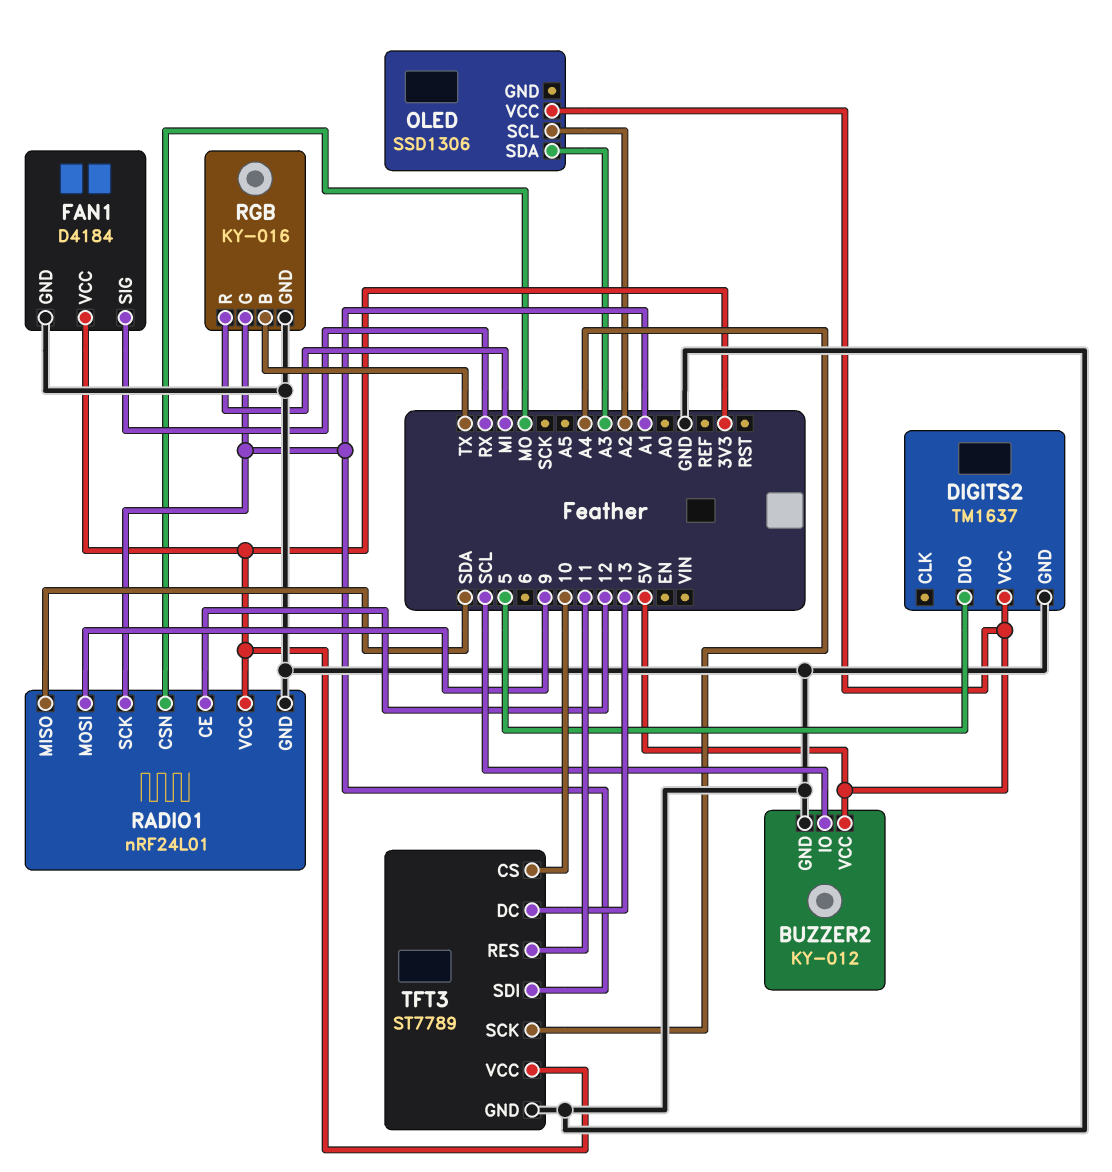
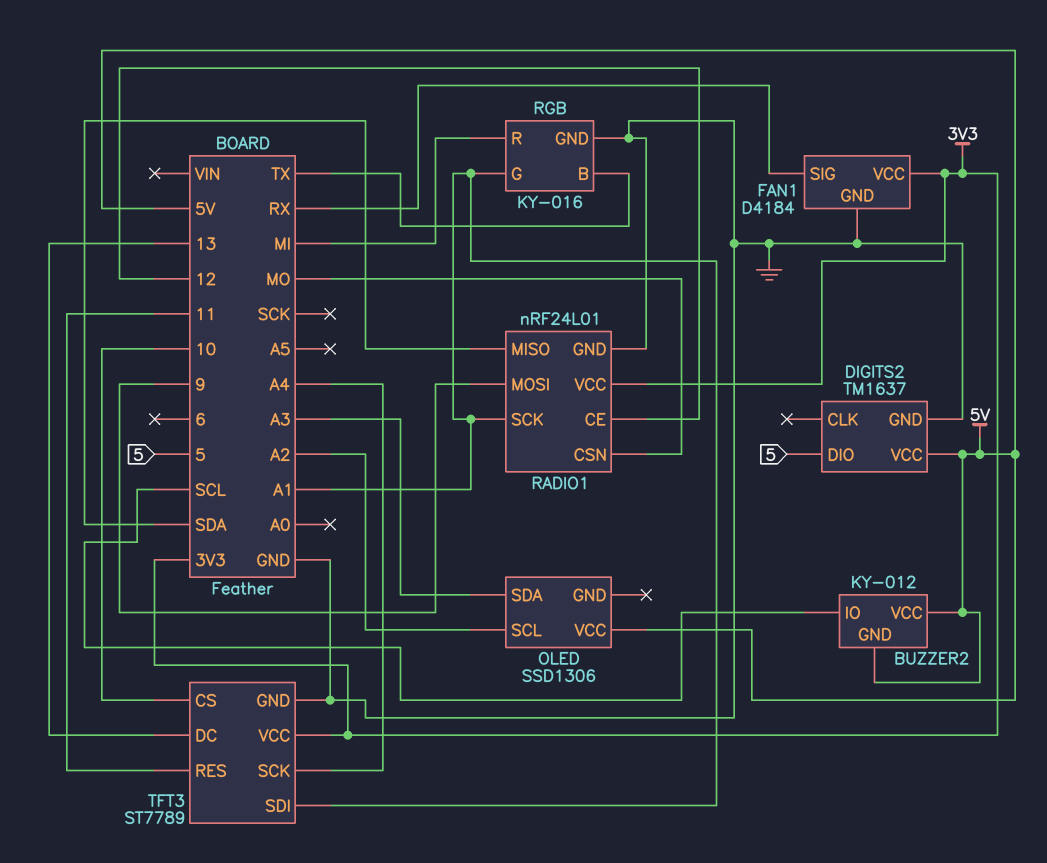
BUZZER2 pin GND: GND -> 5V

